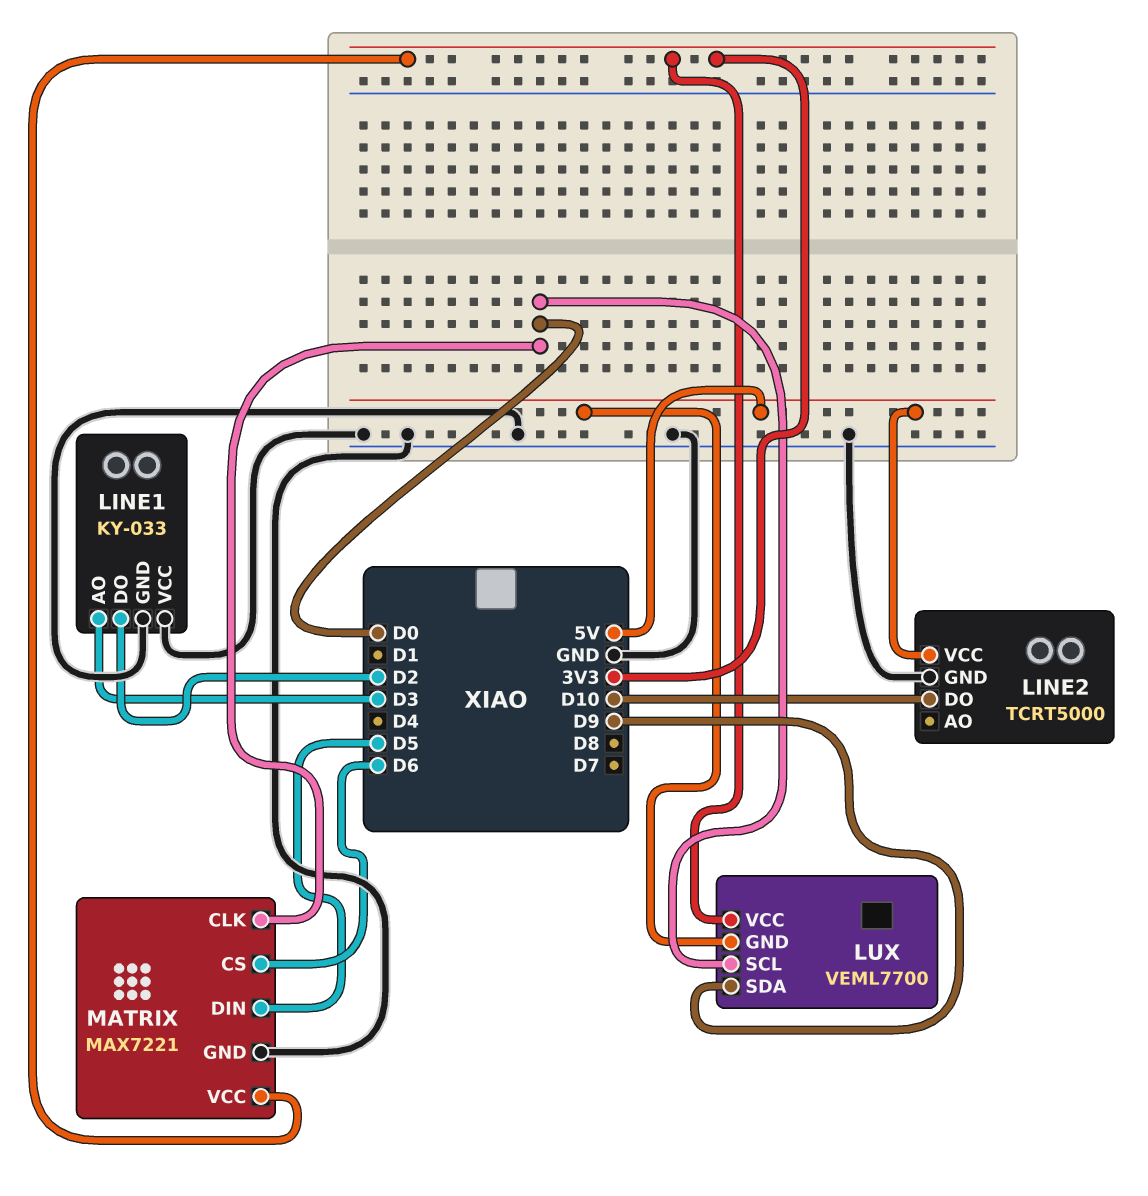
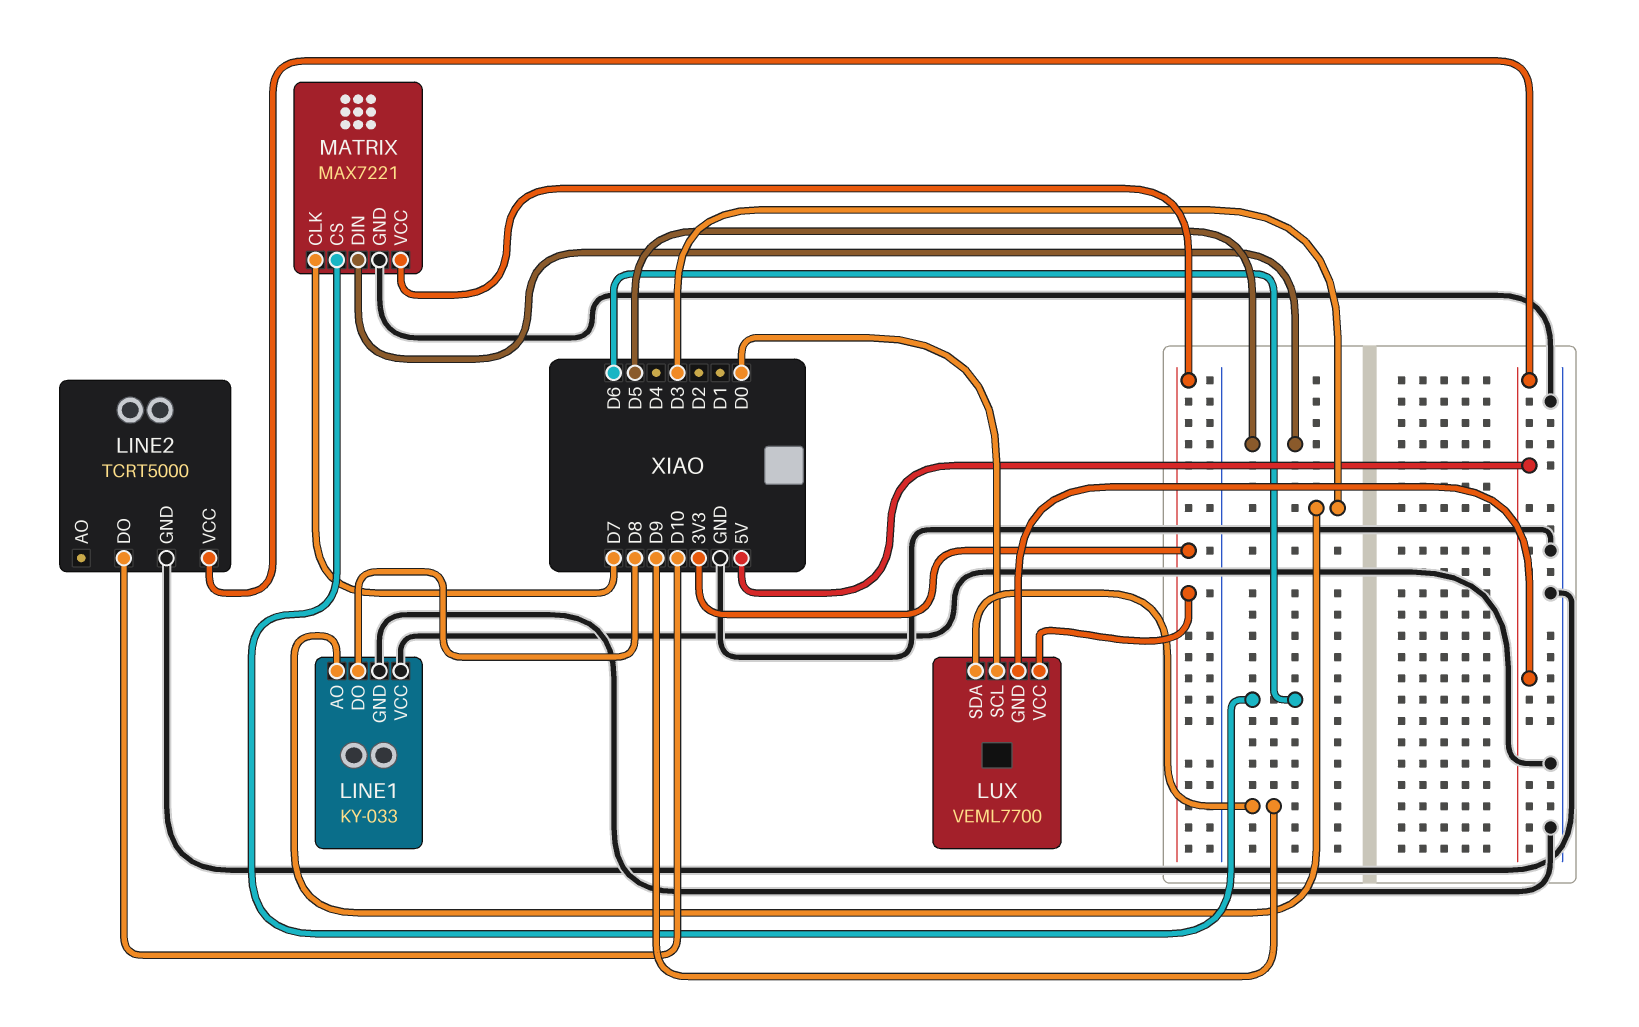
LINE1 pin DO: D2 -> D8
MATRIX pin CLK: D0 -> D7

